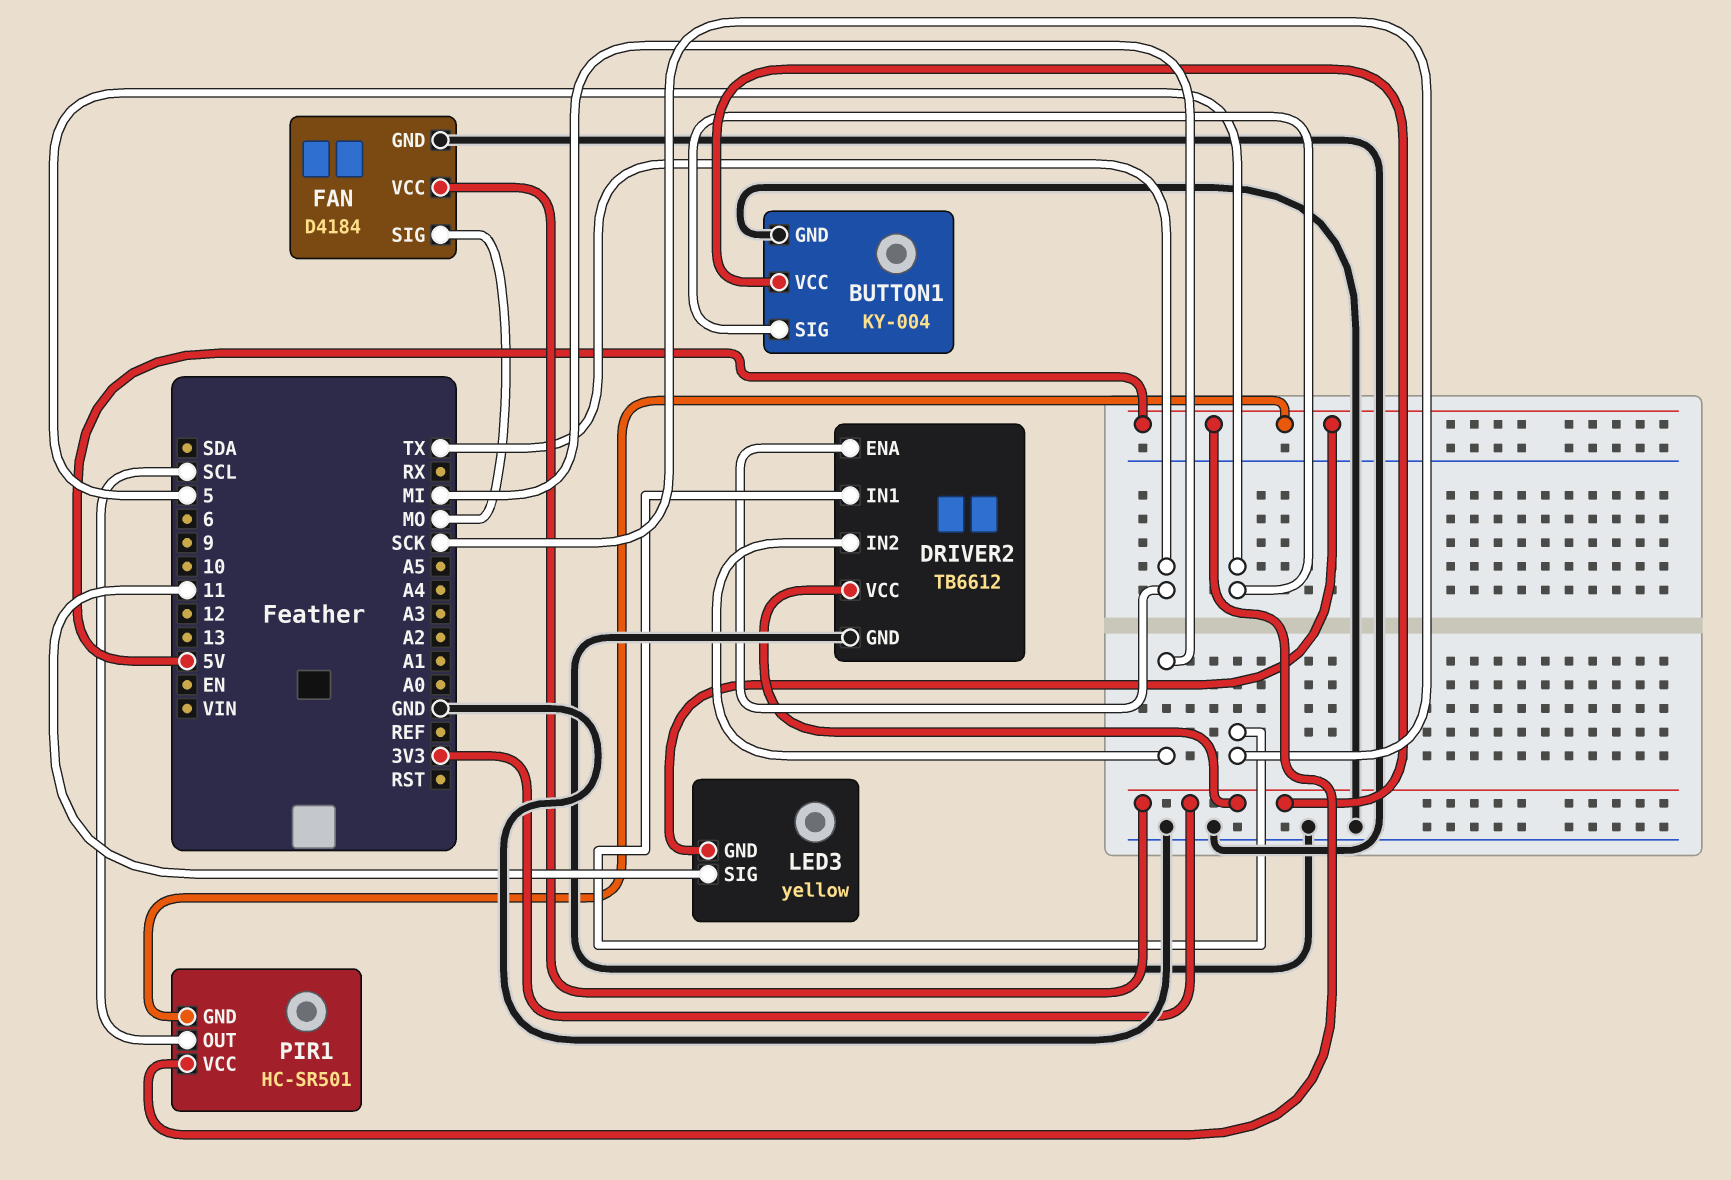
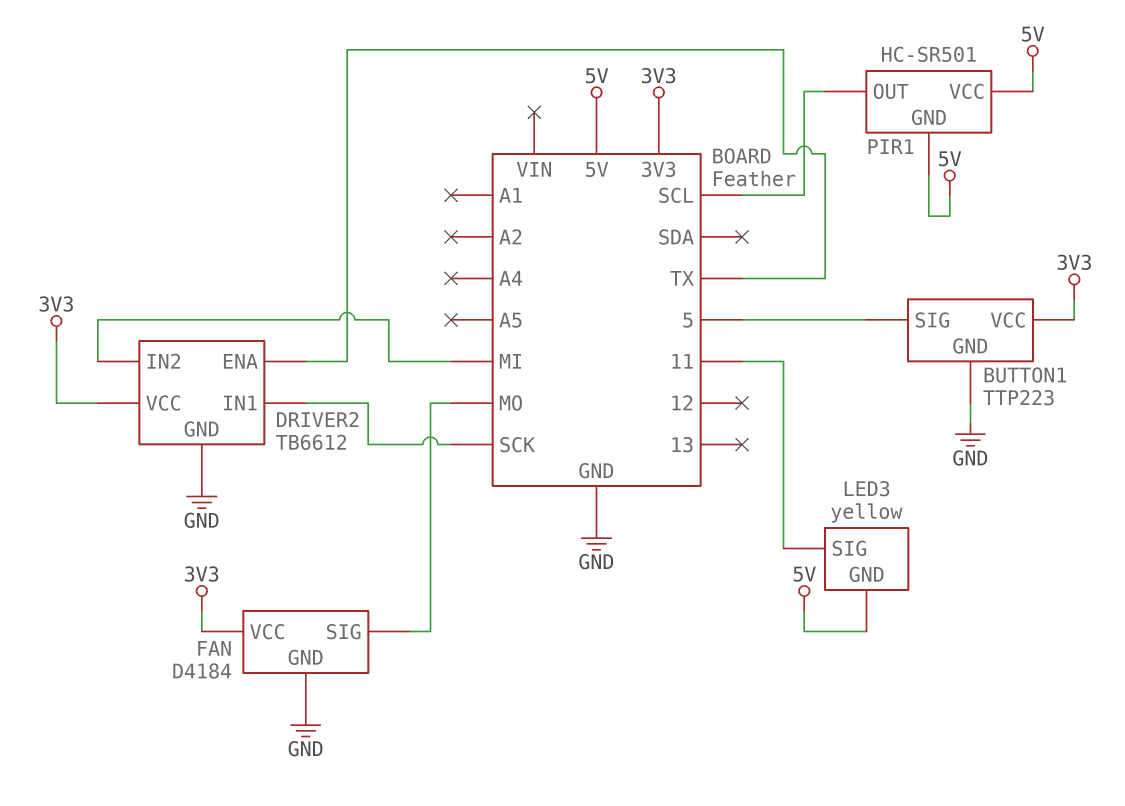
BUTTON1: KY-004 -> TTP223

